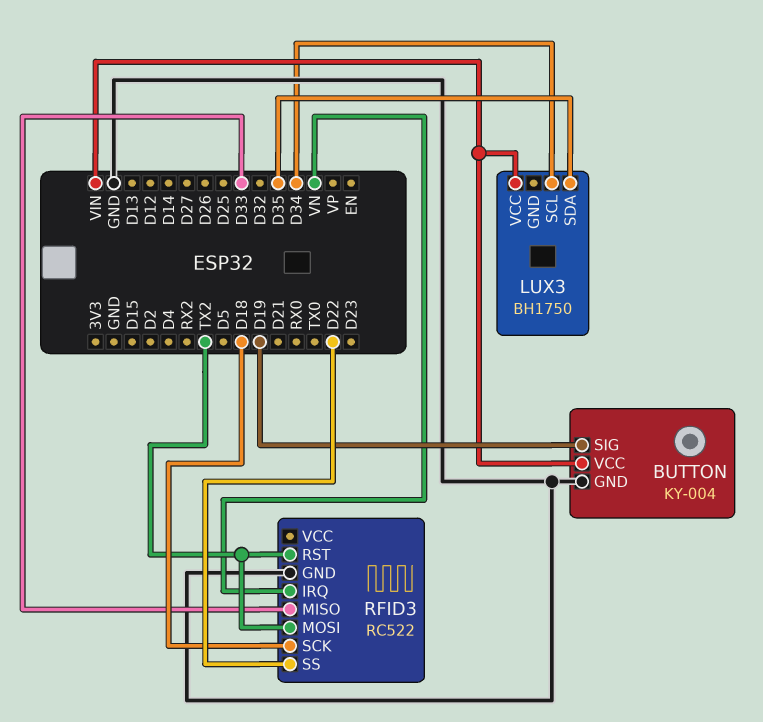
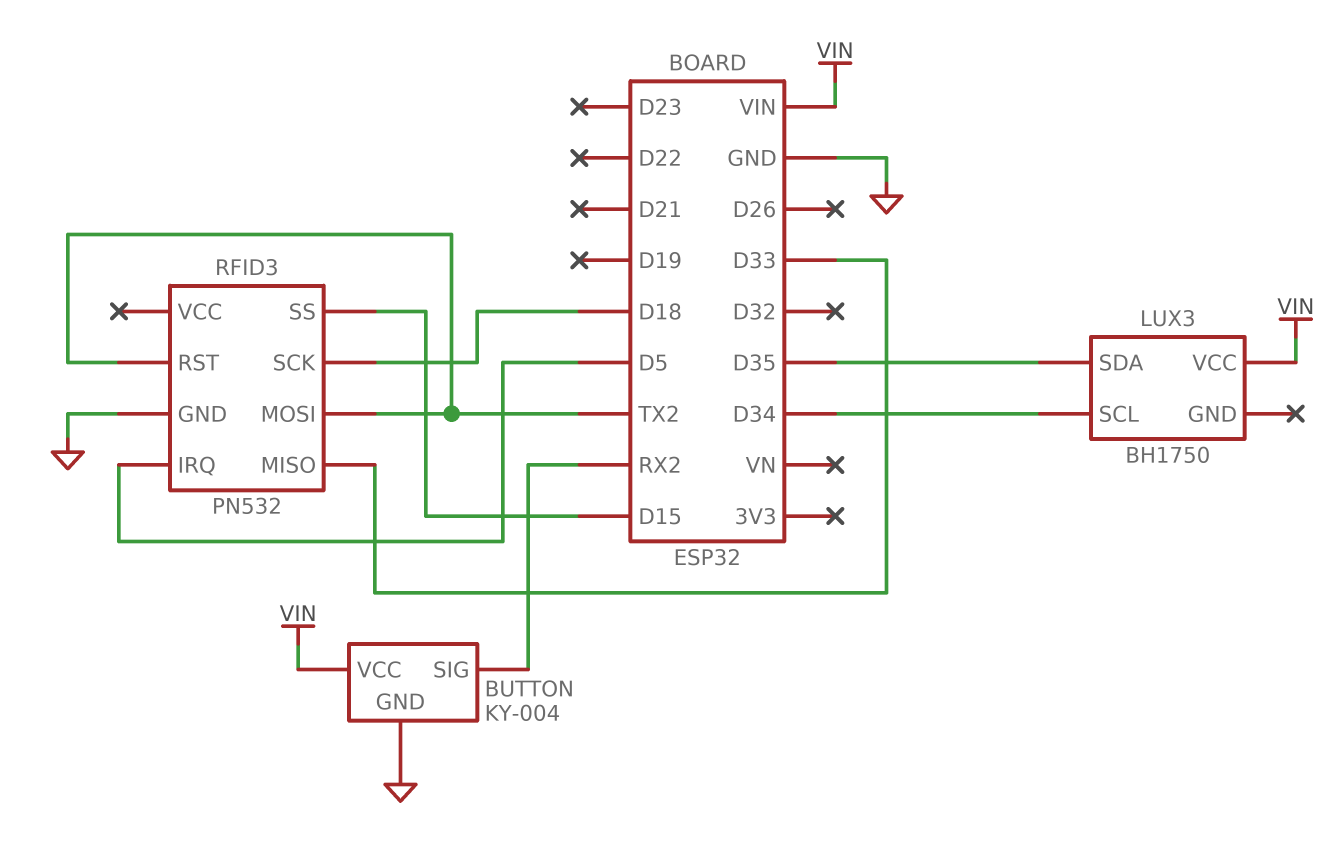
BUTTON pin SIG: D19 -> RX2
RFID3: RC522 -> PN532
RFID3 pin IRQ: VN -> D5
RFID3 pin SS: D22 -> D15

